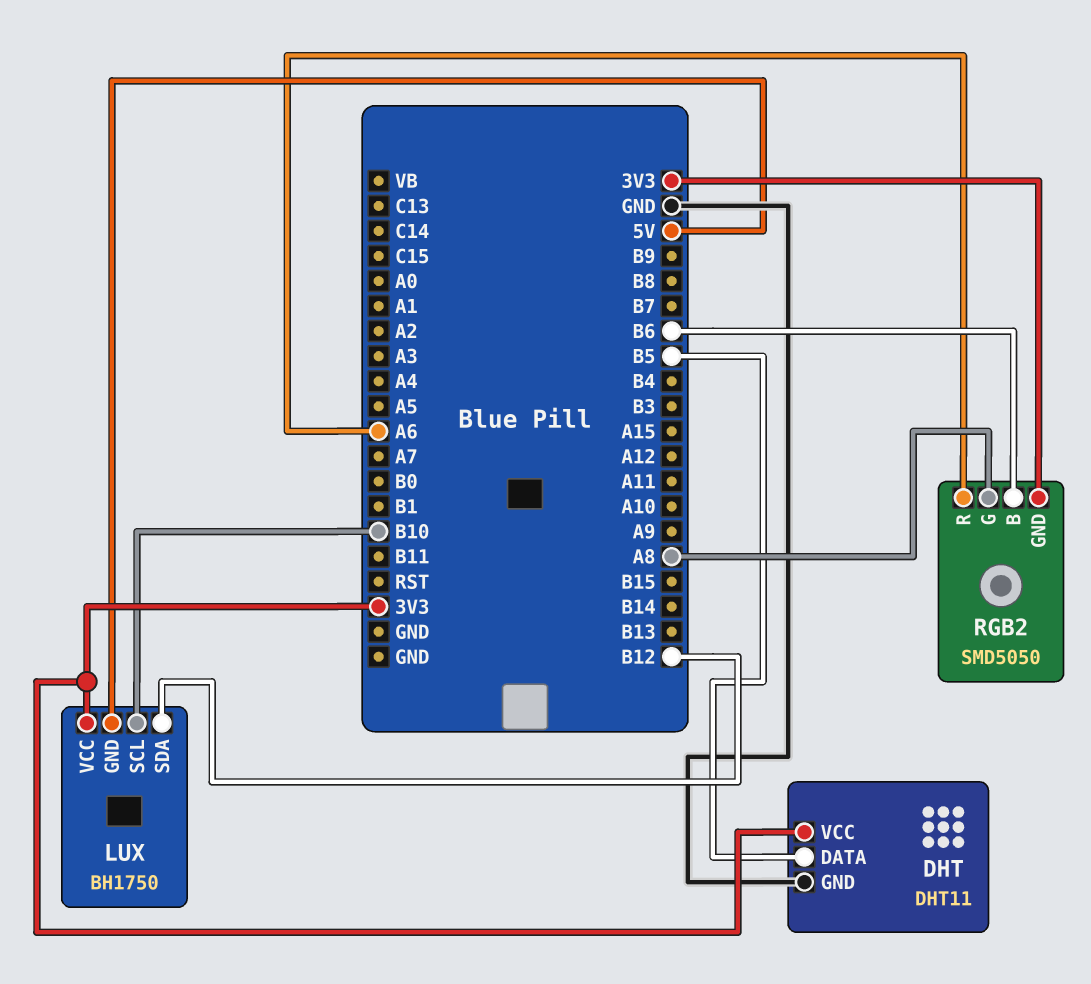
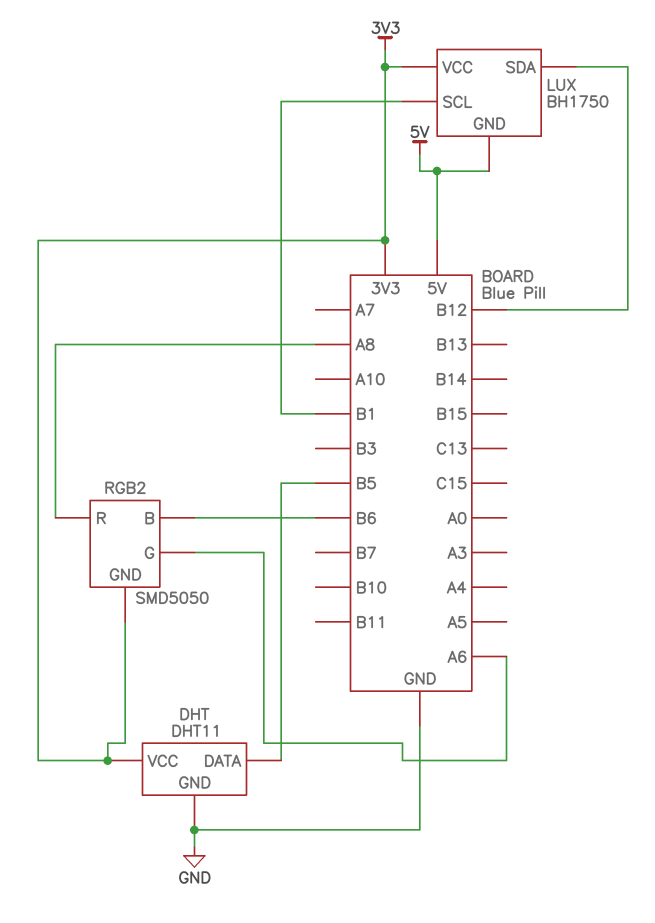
LUX pin SCL: B10 -> B1
RGB2 pin G: A8 -> A6
RGB2 pin R: A6 -> A8

